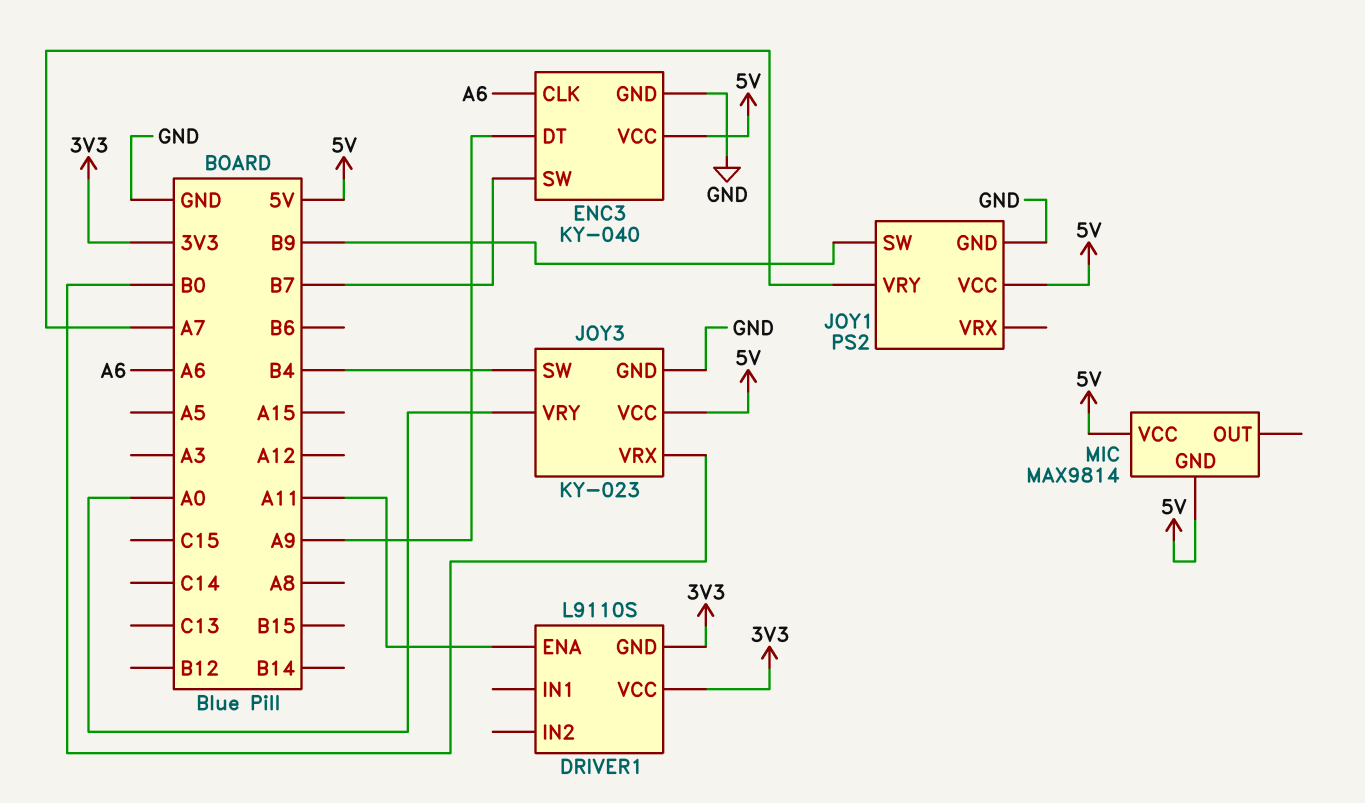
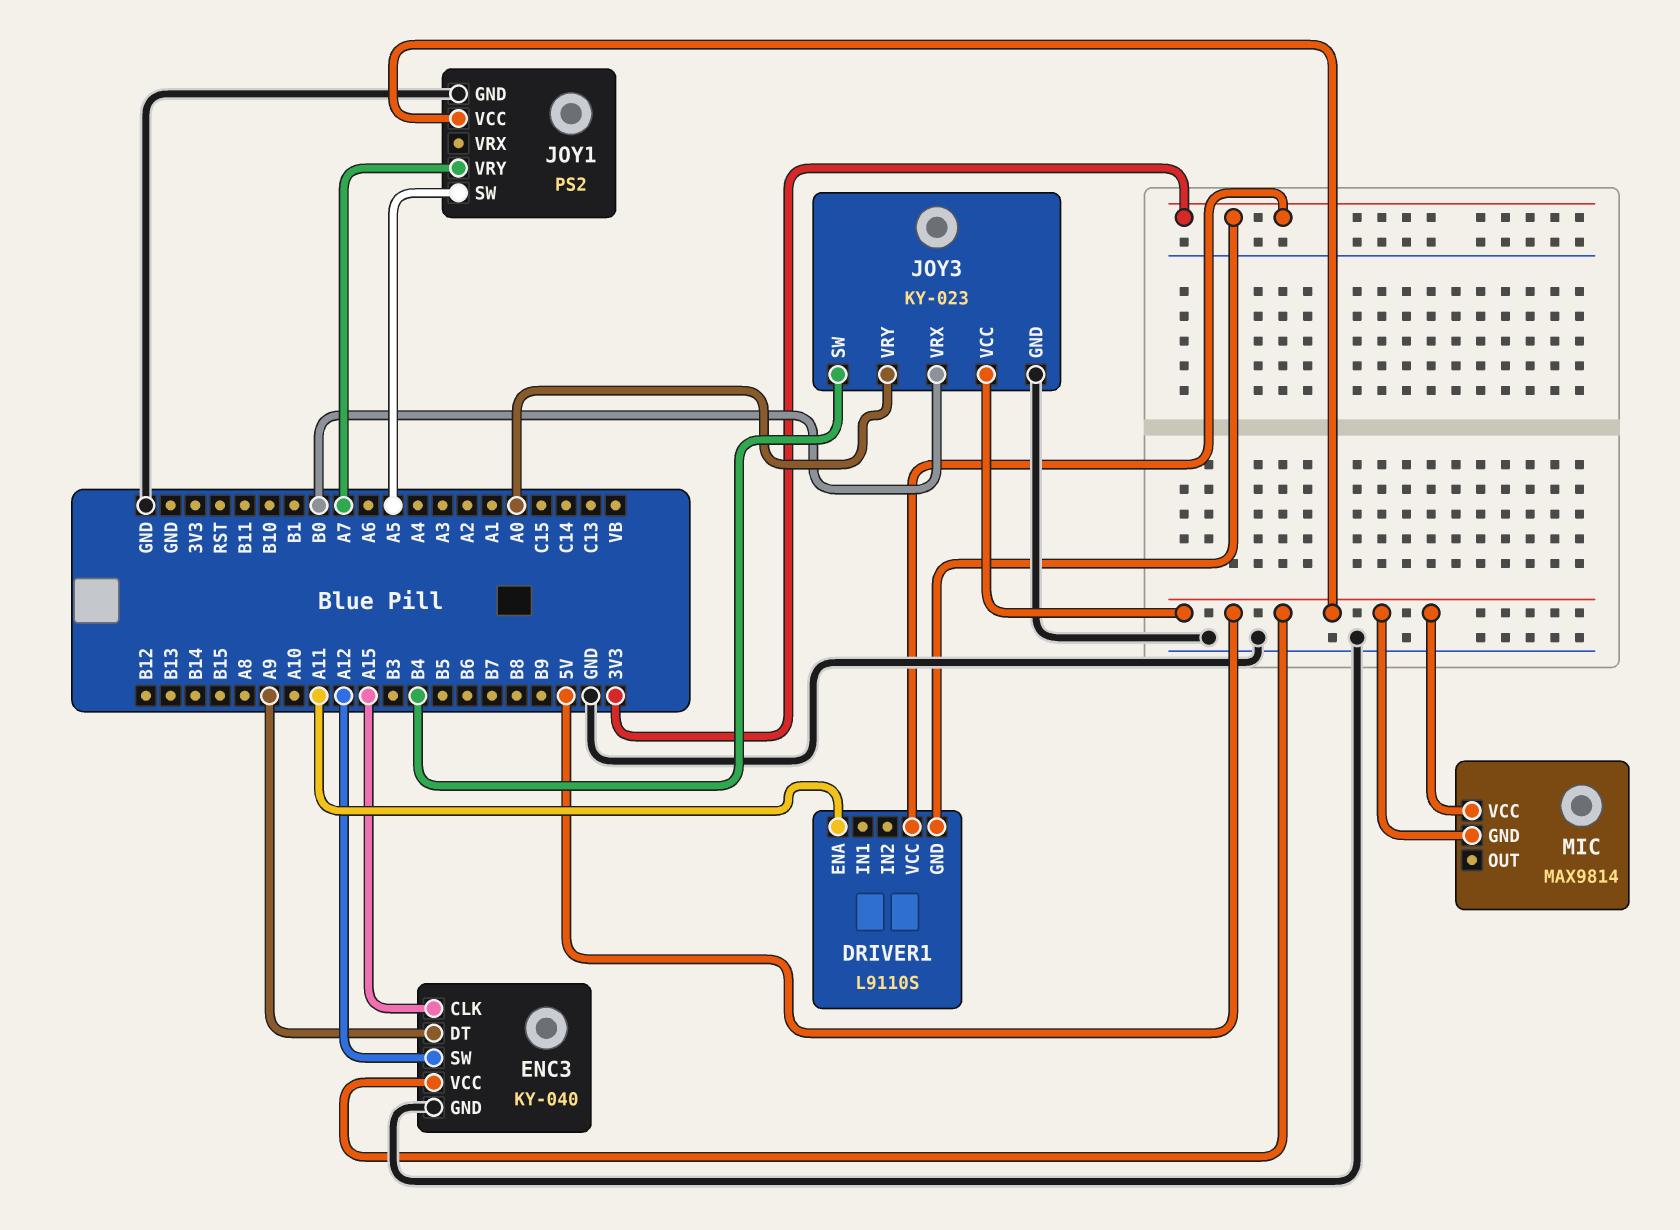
ENC3 pin CLK: A6 -> A15
ENC3 pin SW: B7 -> A12
JOY1 pin SW: B9 -> A5

